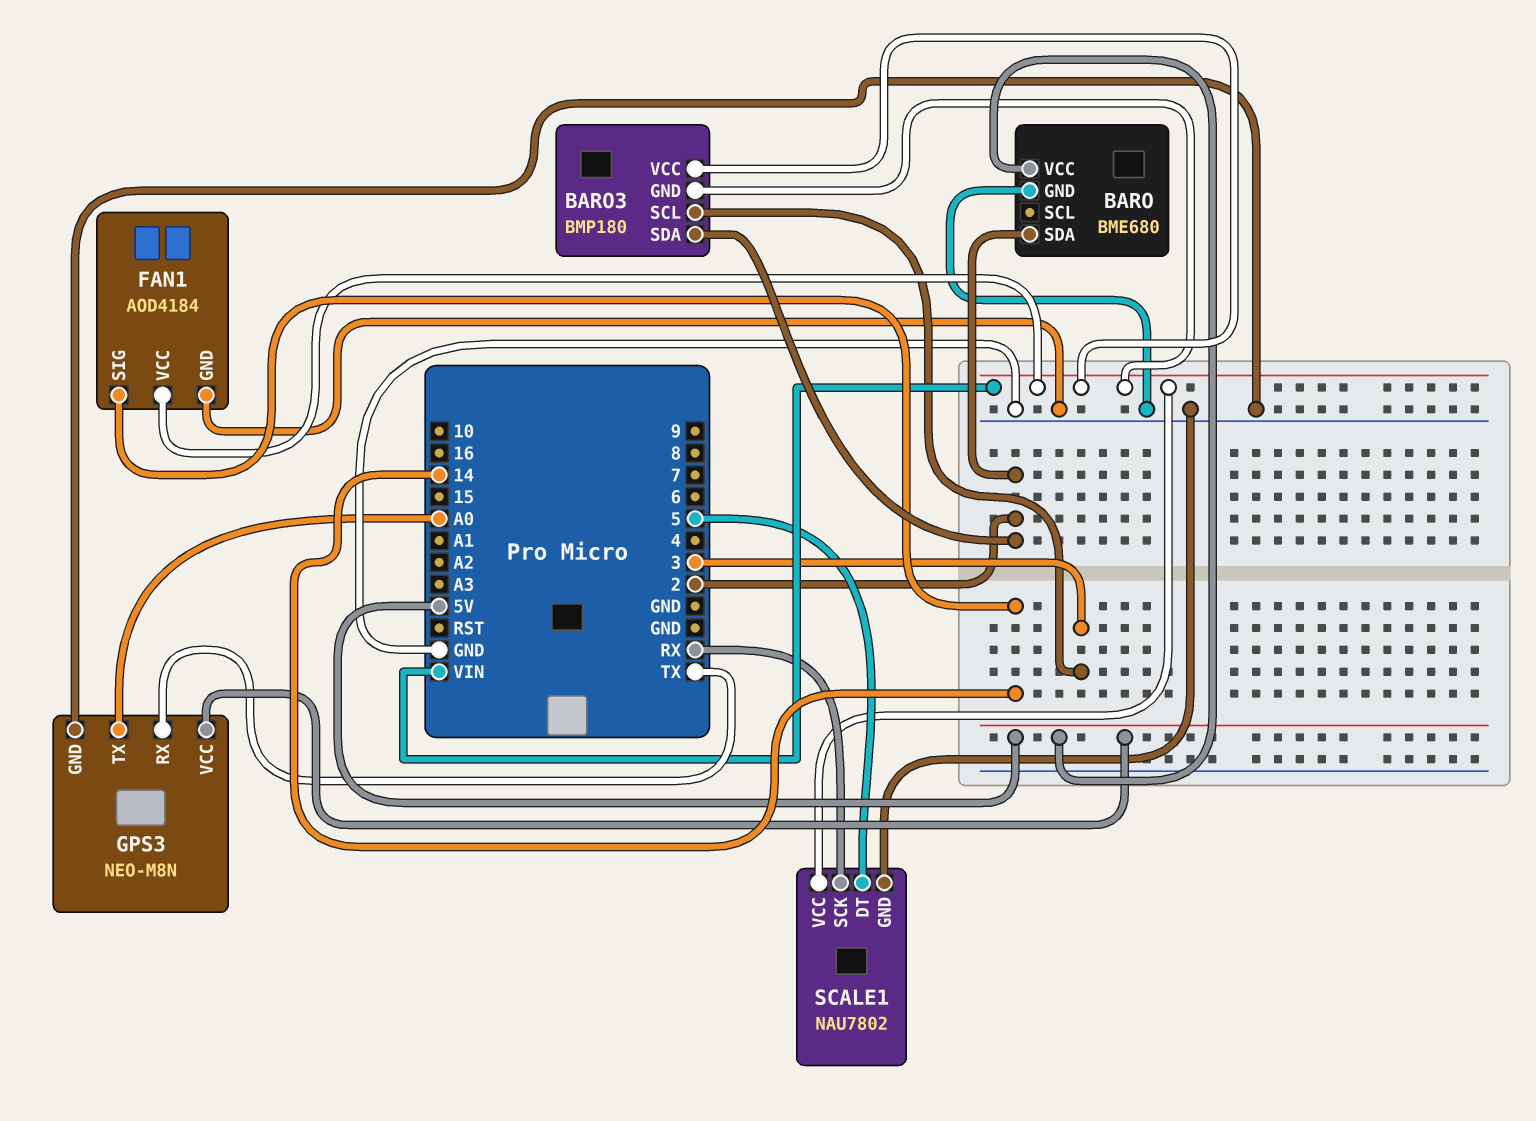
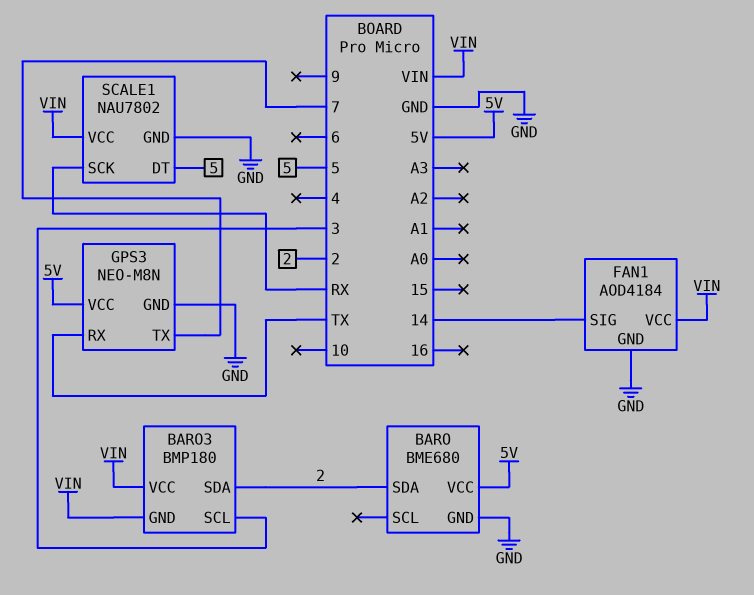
GPS3 pin TX: A0 -> 7

